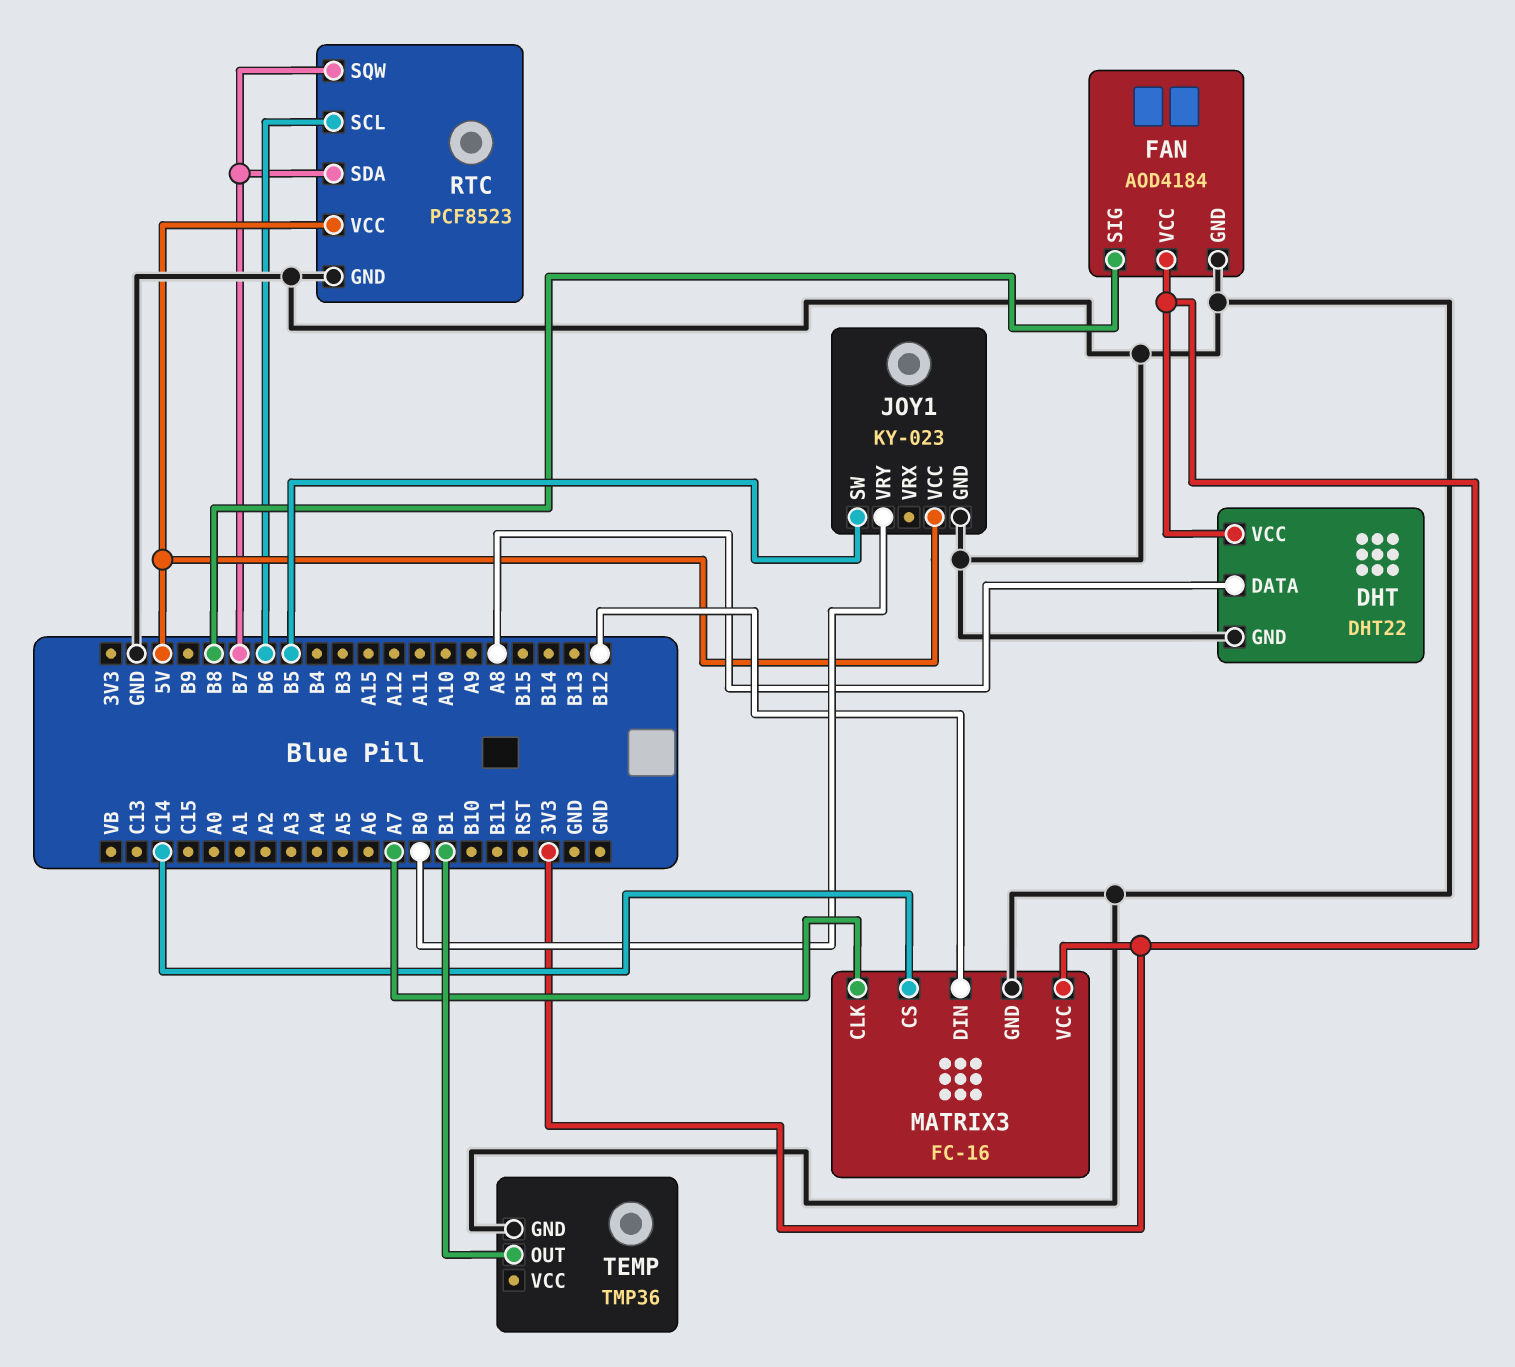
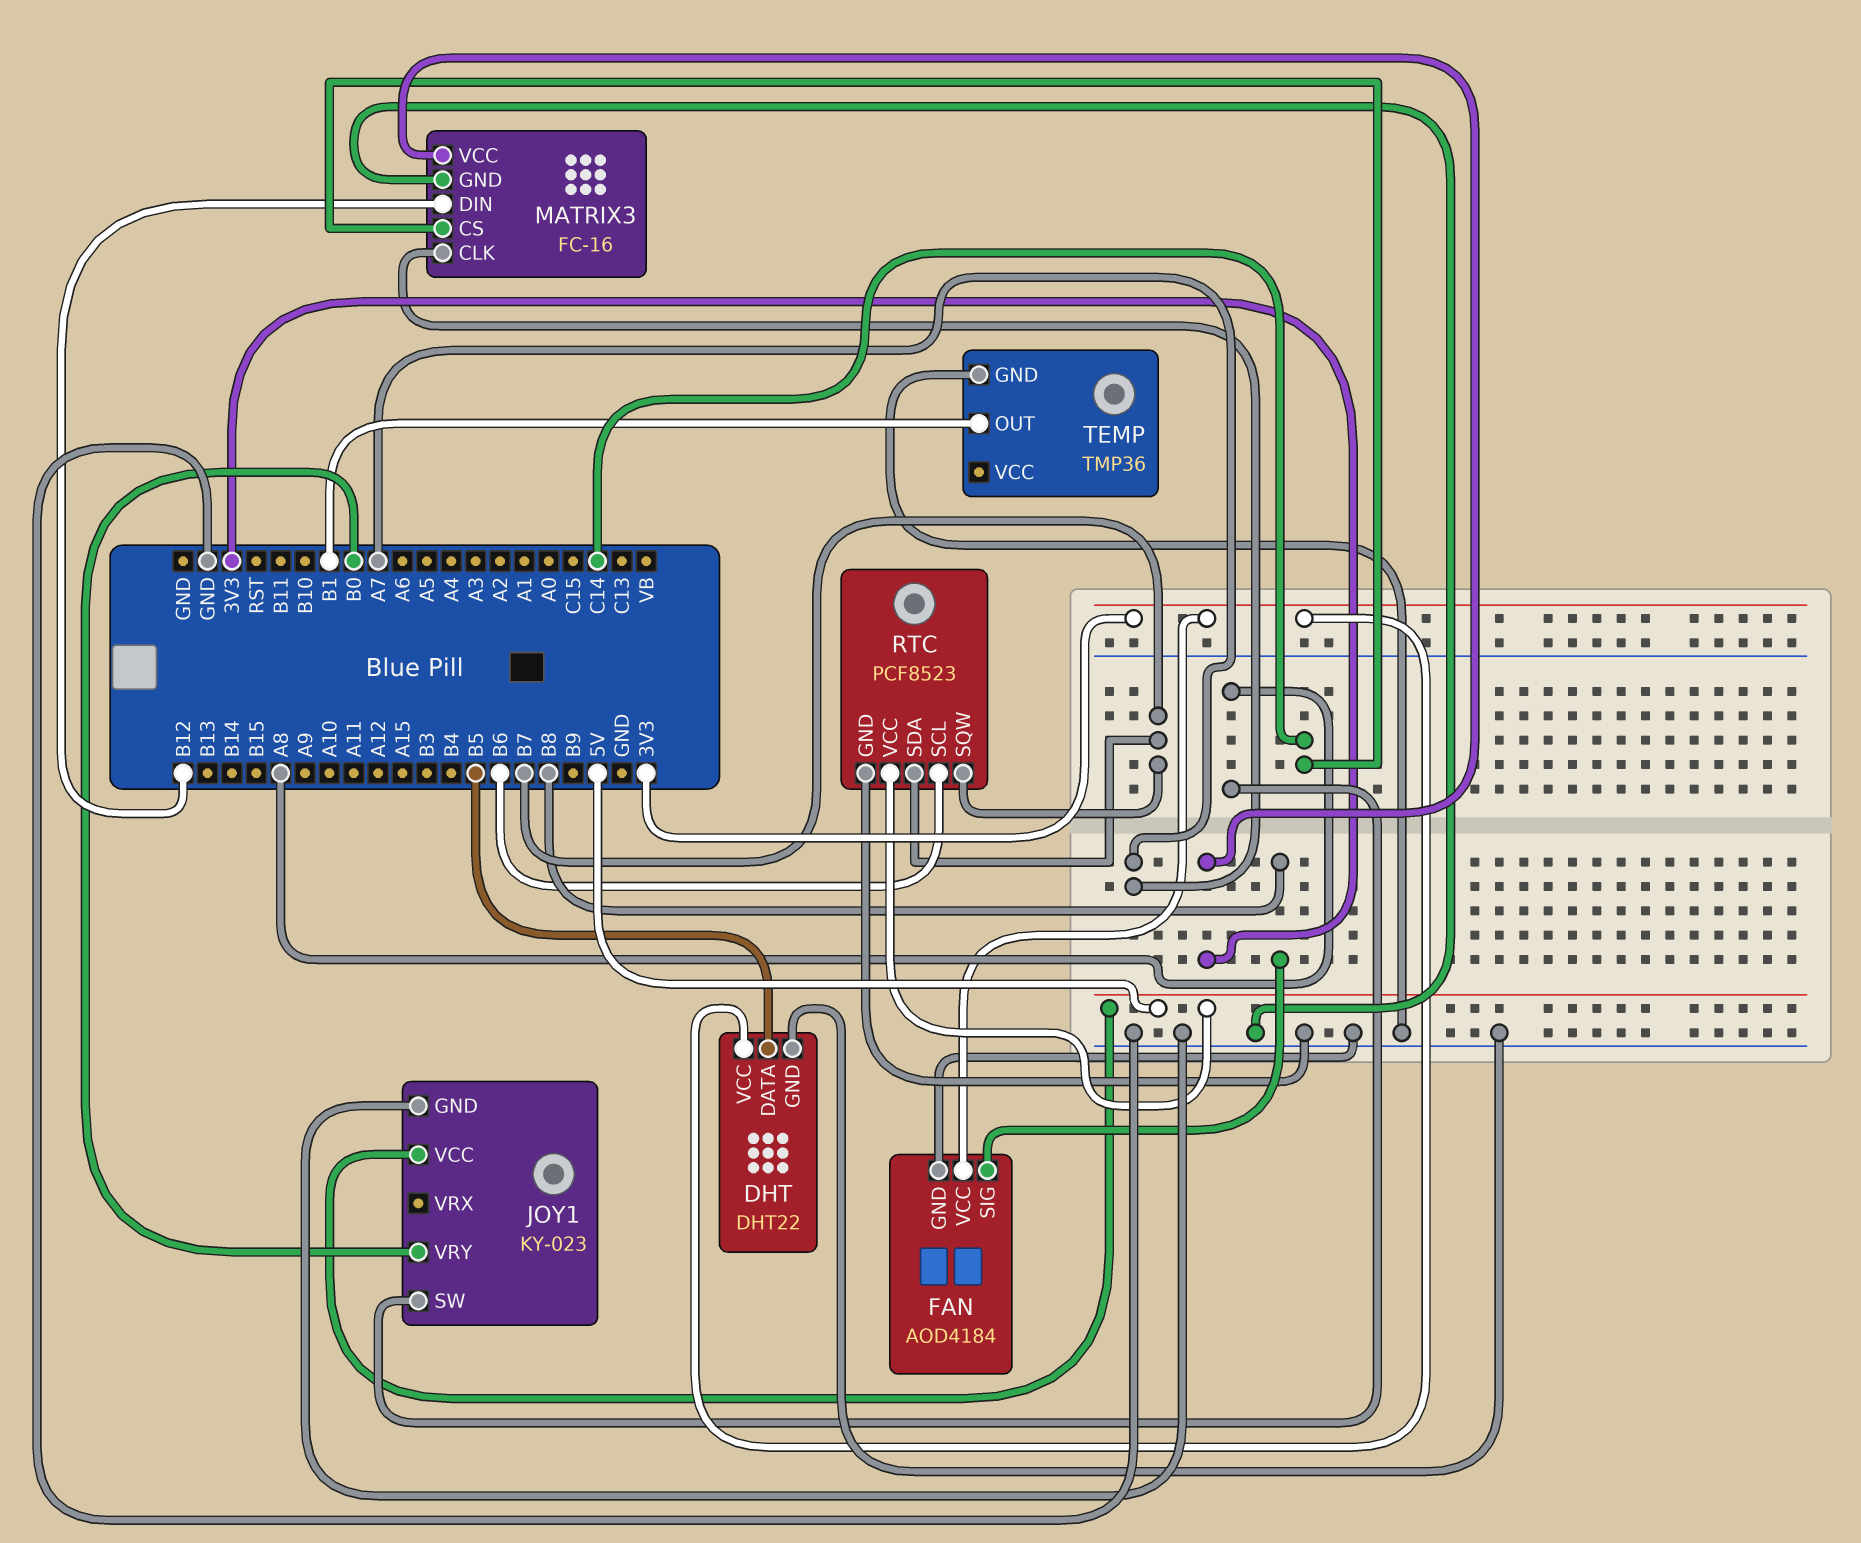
DHT pin DATA: A8 -> B5
JOY1 pin SW: B5 -> A8

